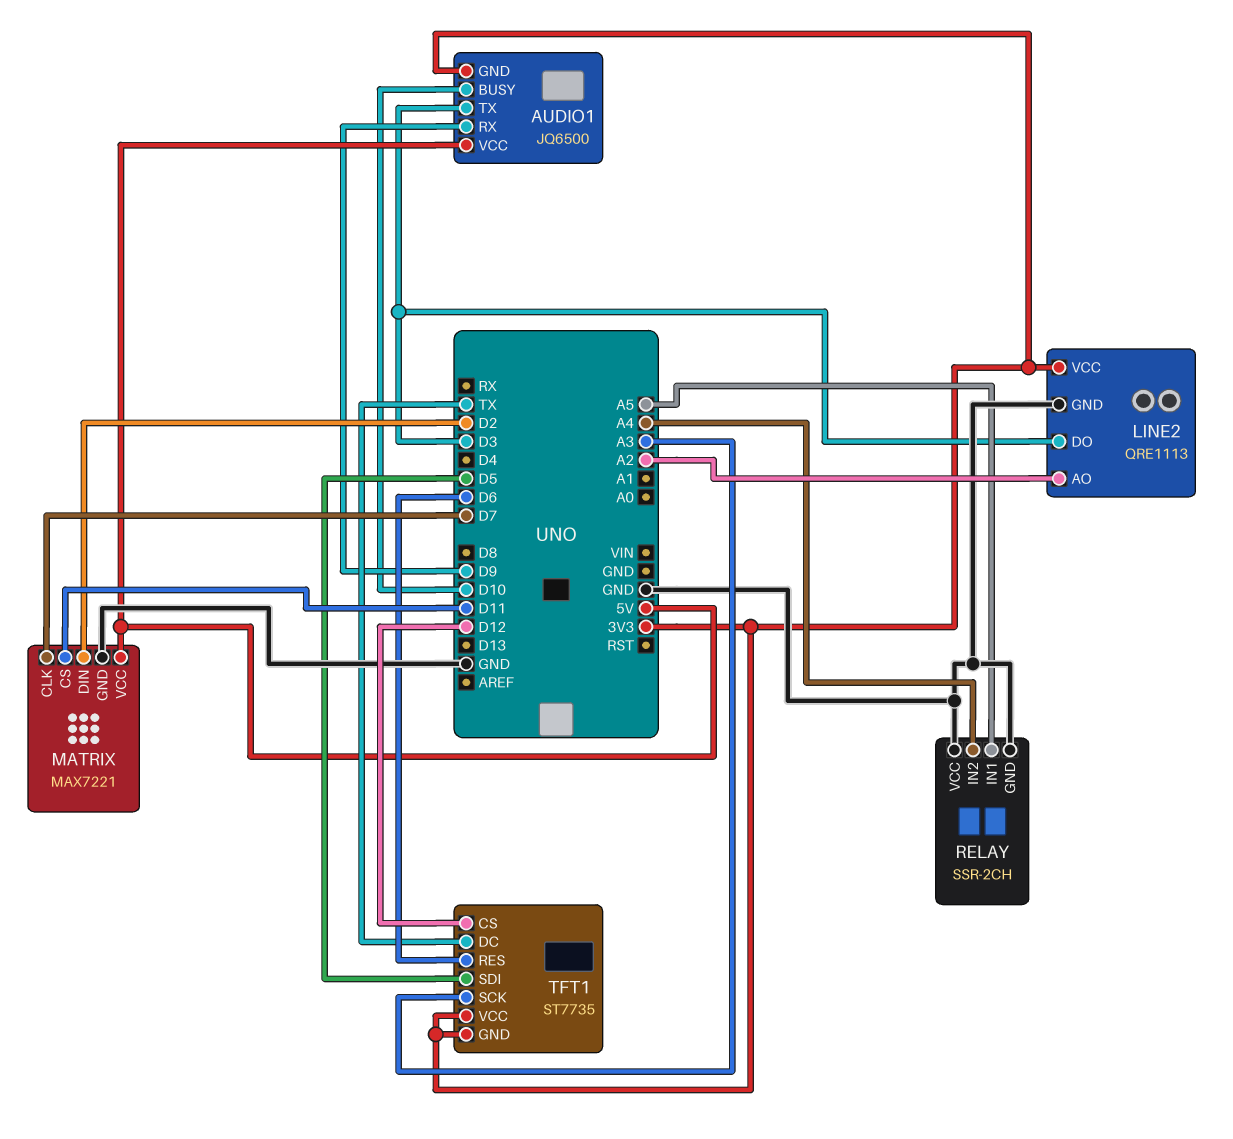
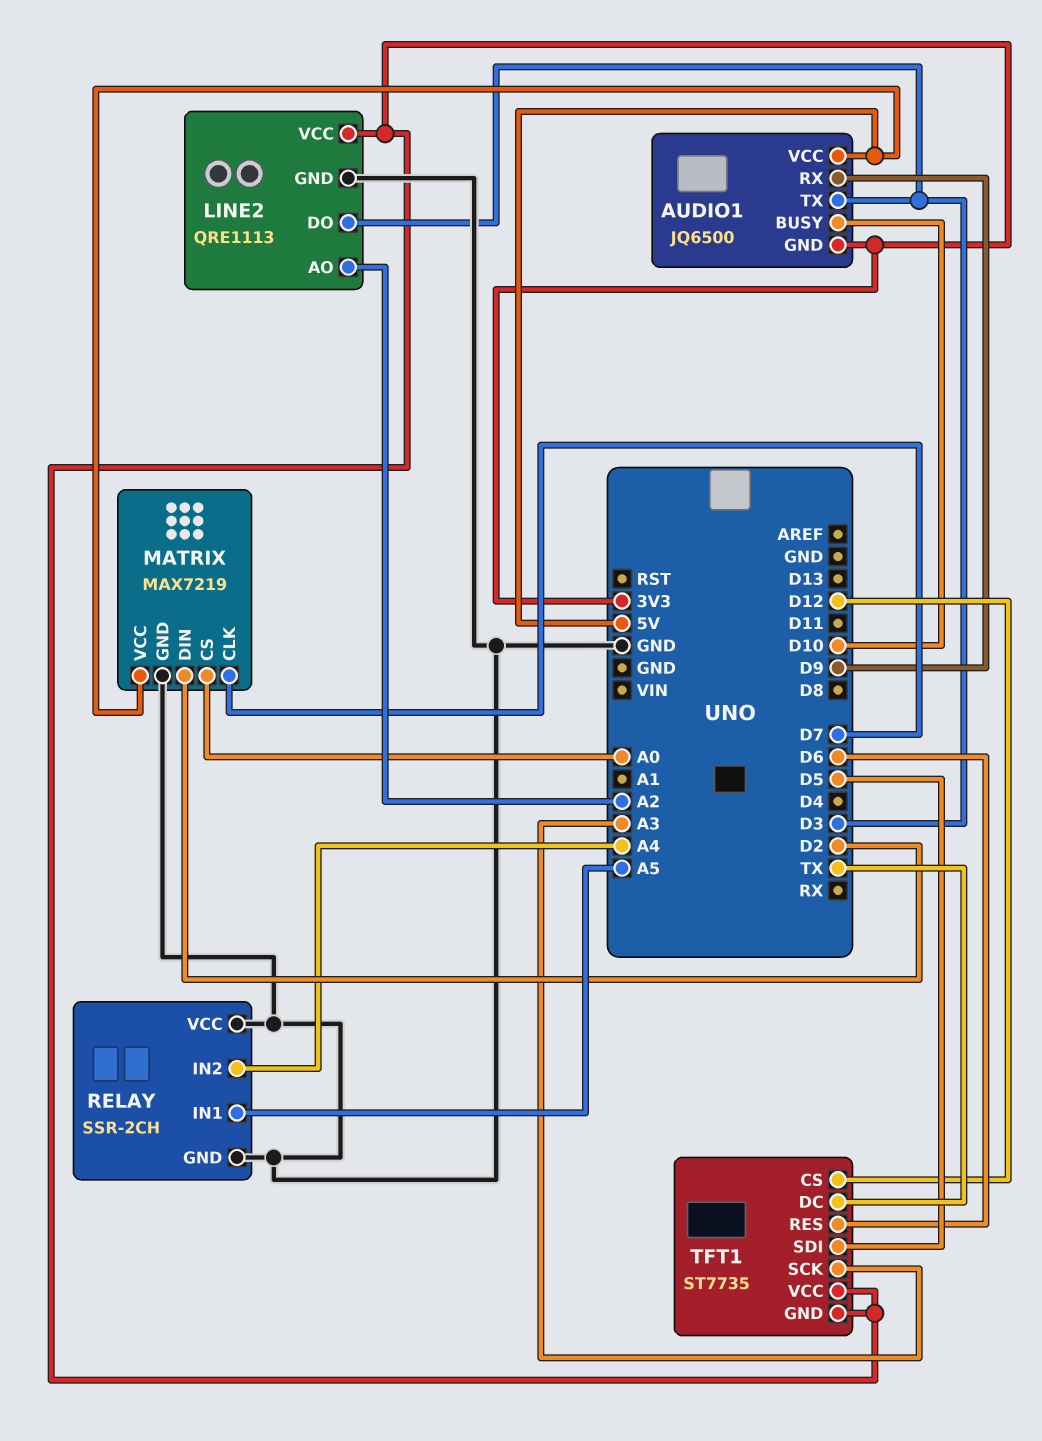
MATRIX: MAX7221 -> MAX7219
MATRIX pin CS: D11 -> A0

